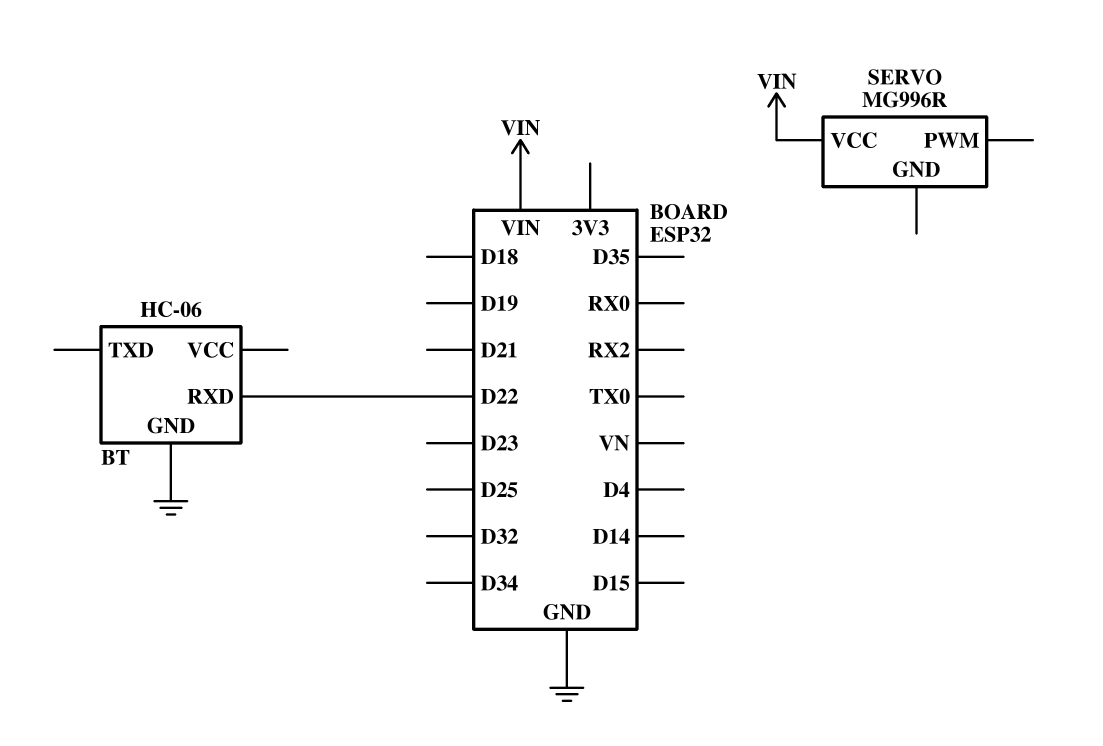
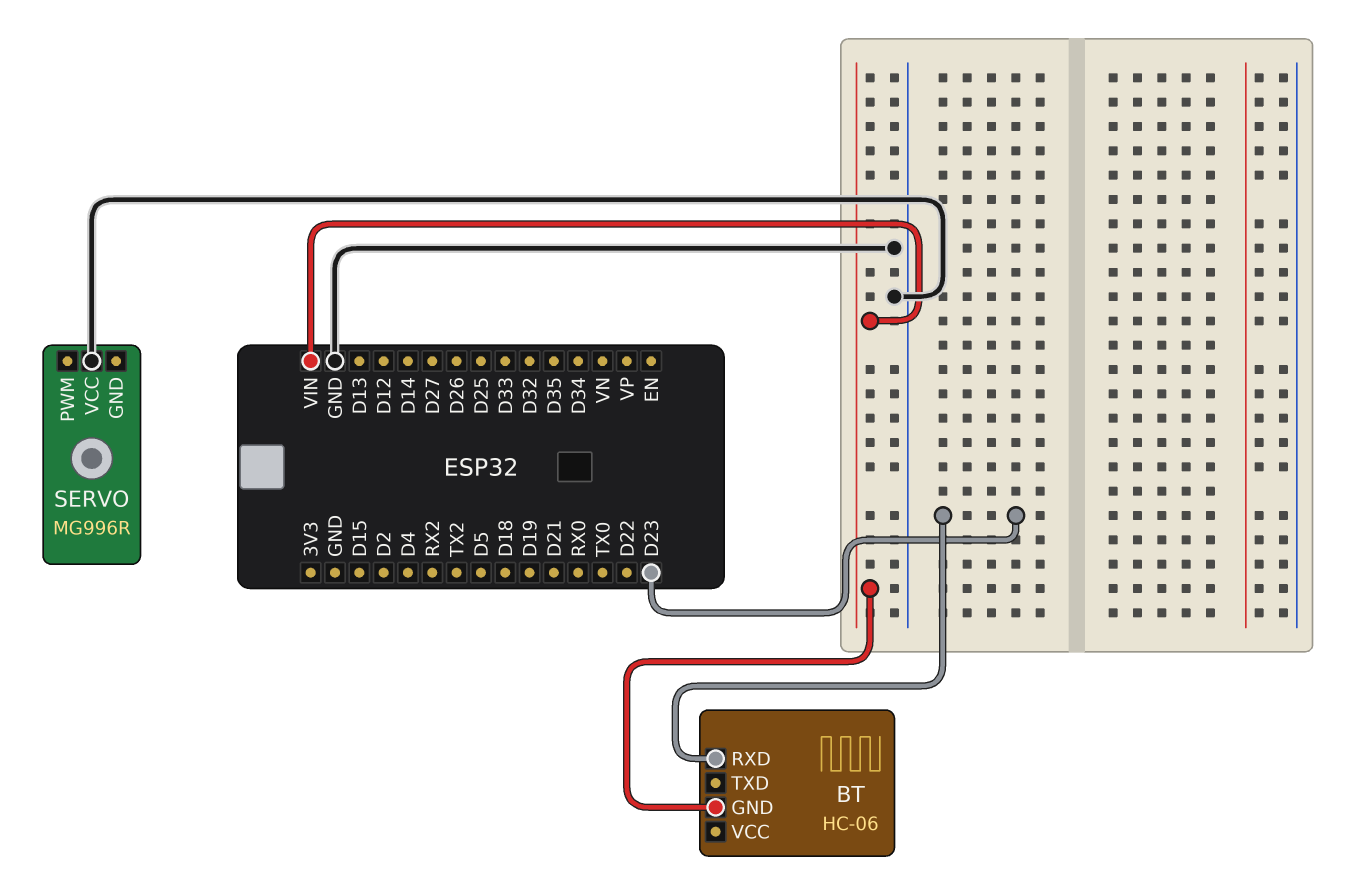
BT pin GND: GND -> VIN
BT pin RXD: D22 -> D23
SERVO pin VCC: VIN -> GND

